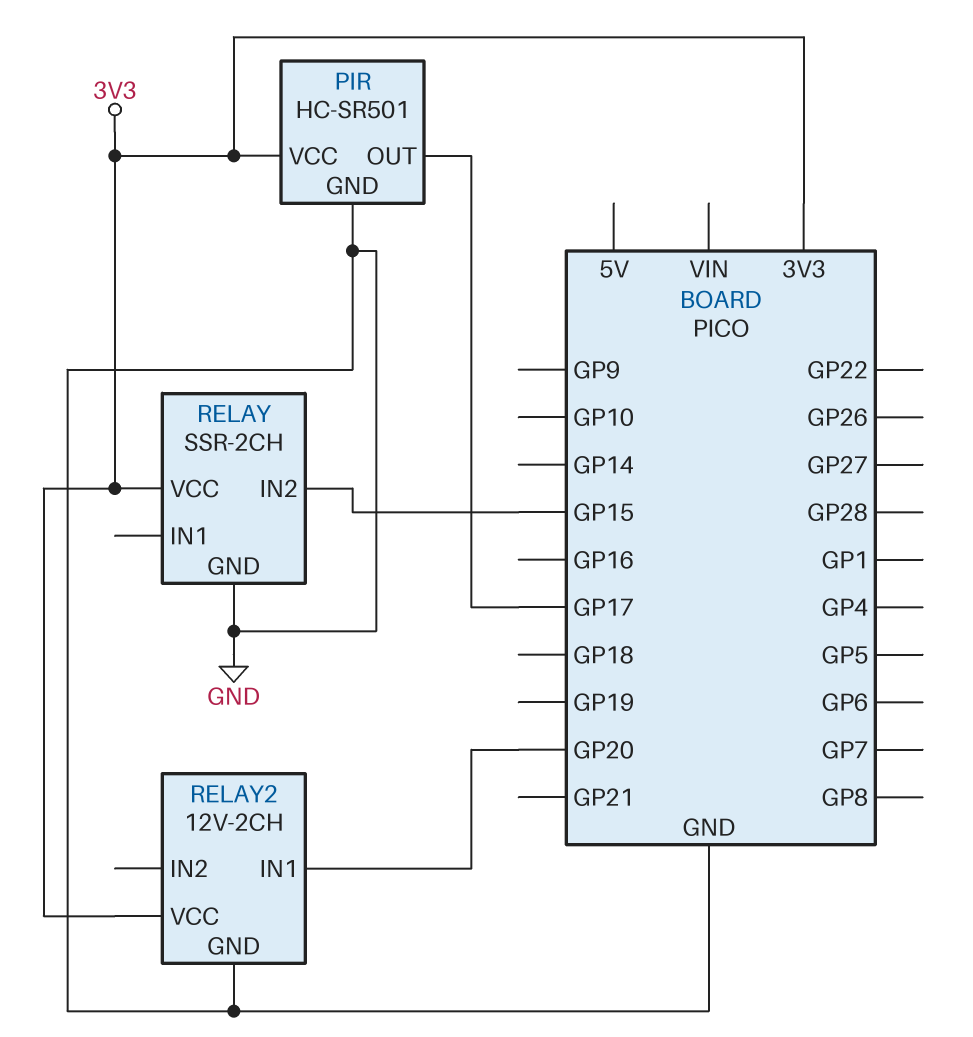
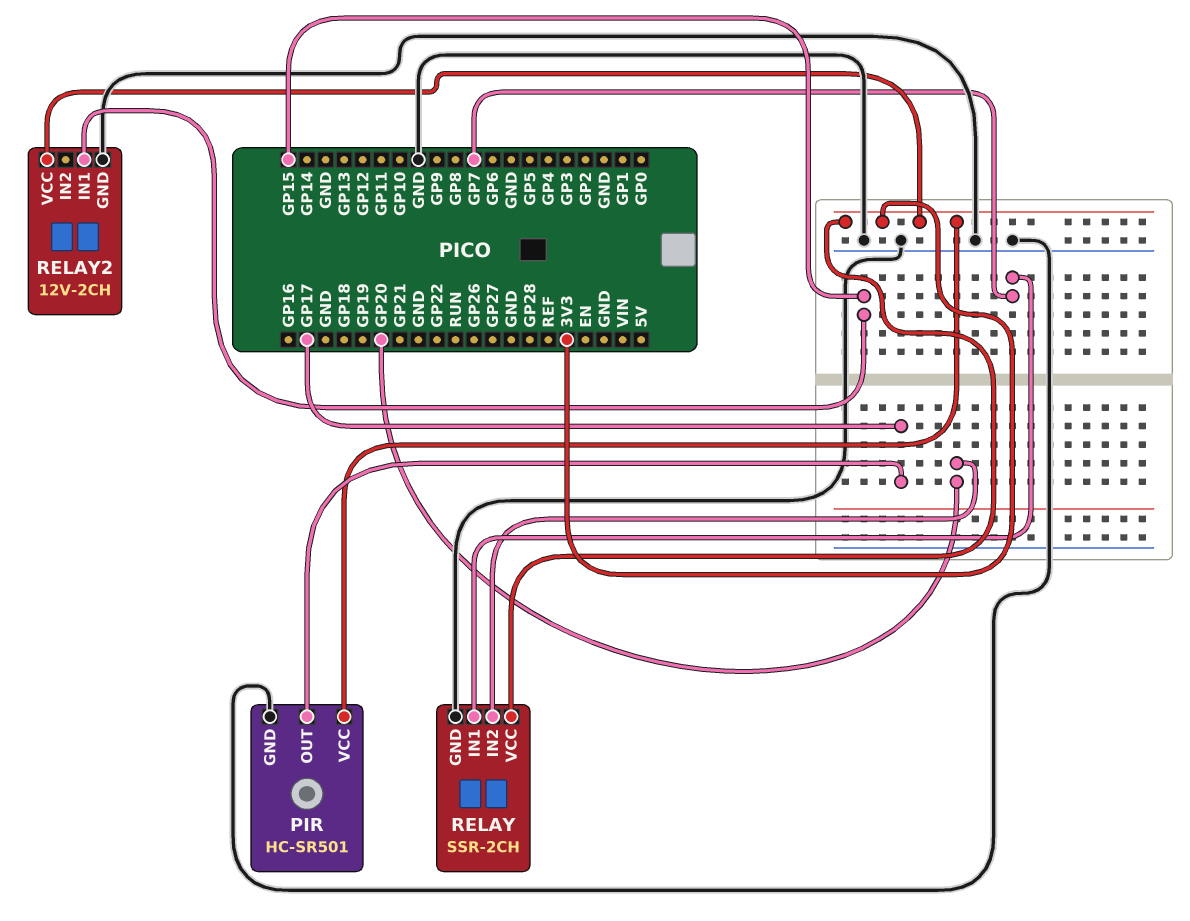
RELAY pin IN1: none -> GP7
RELAY pin IN2: GP15 -> GP20
RELAY2 pin IN1: GP20 -> GP15

